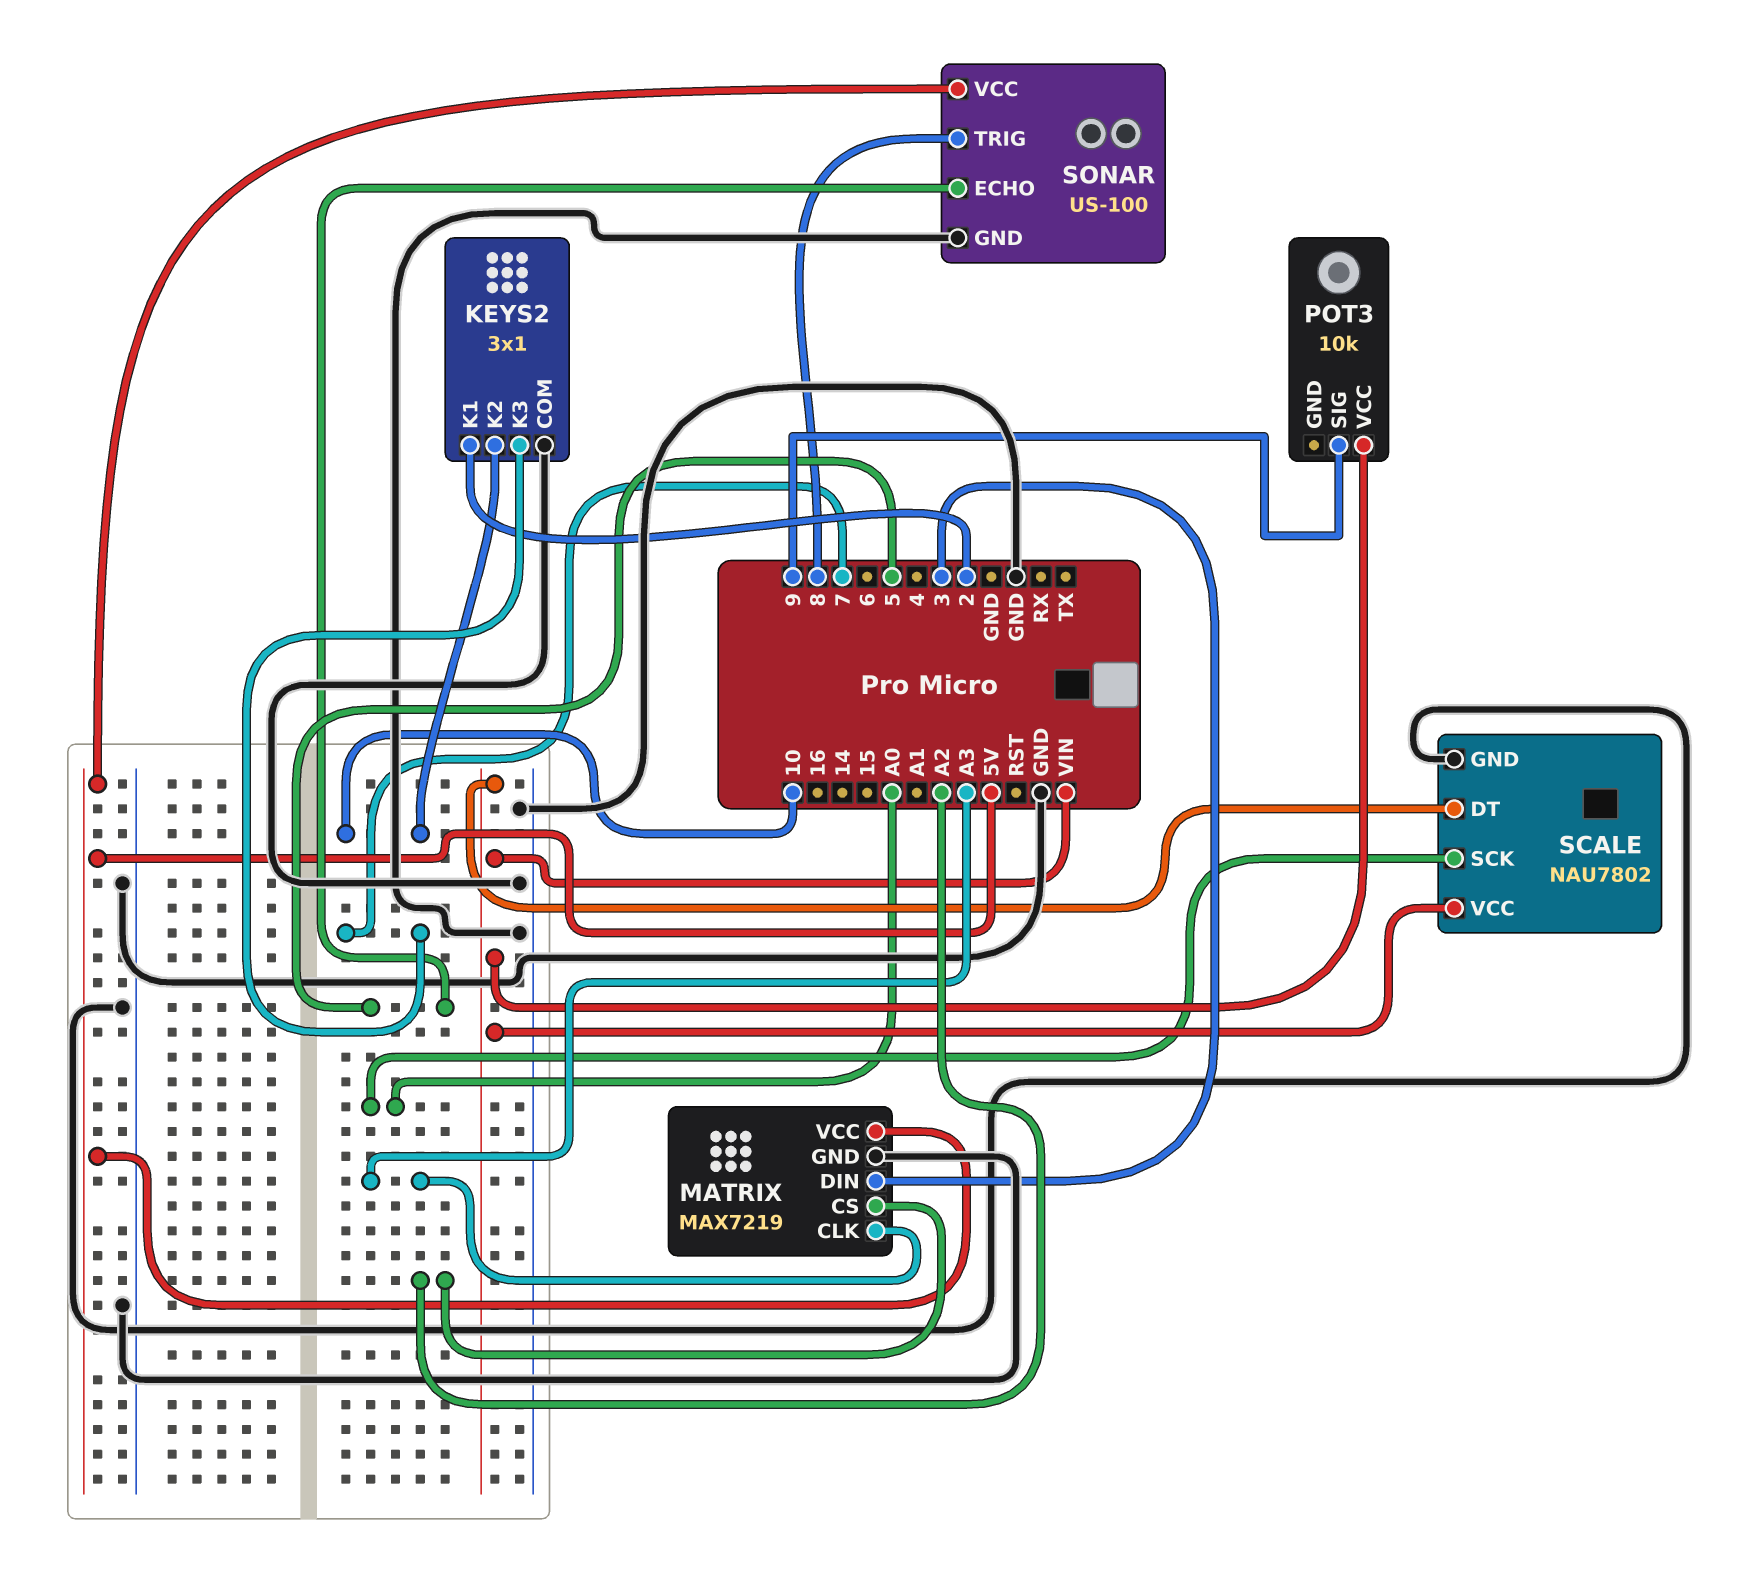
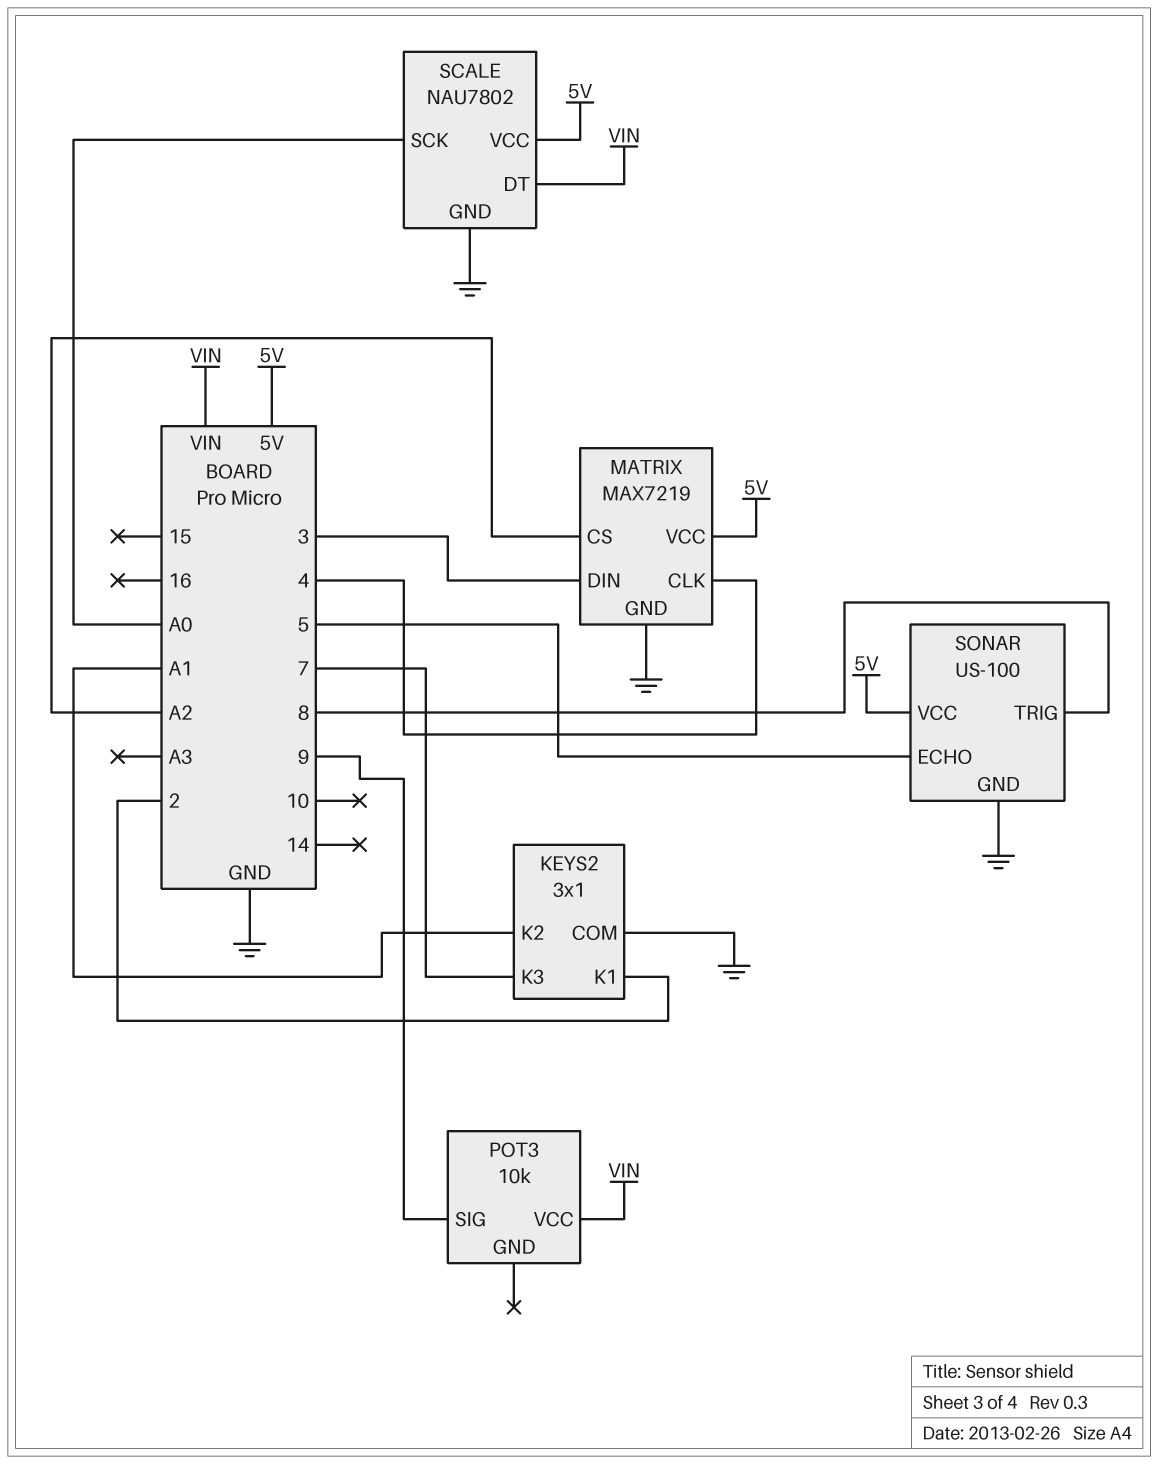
KEYS2 pin K2: 10 -> A1
MATRIX pin CLK: A3 -> 4
SCALE pin VCC: VIN -> 5V

